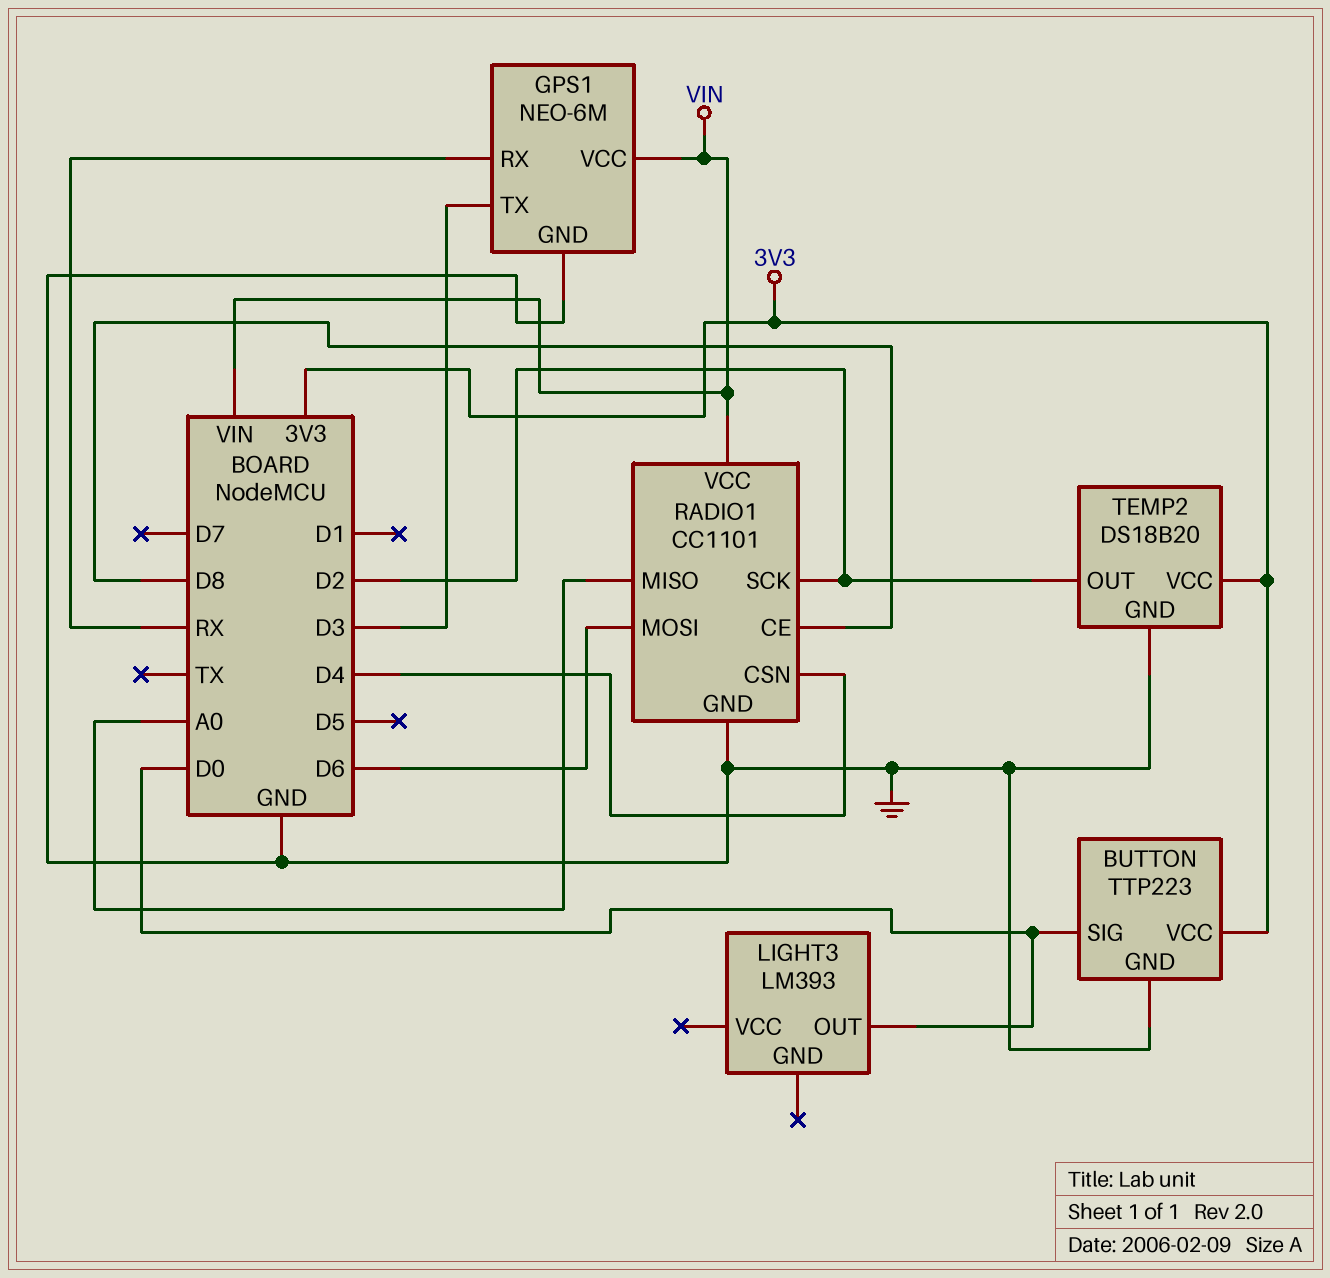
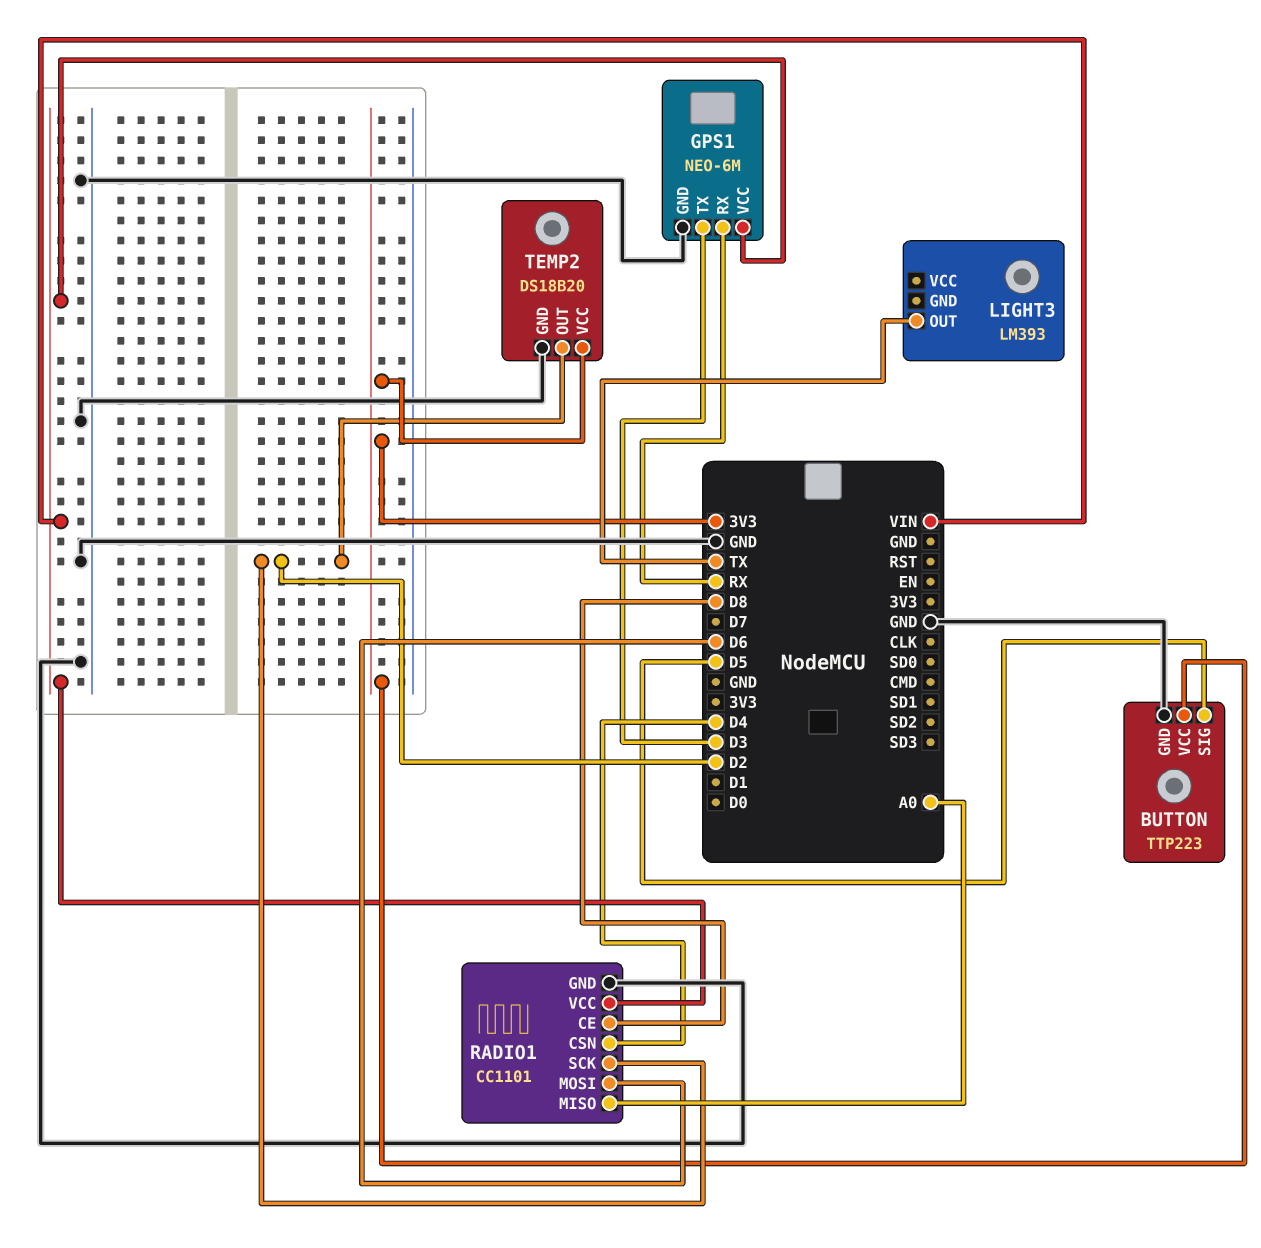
BUTTON pin SIG: D0 -> D5
LIGHT3 pin OUT: D0 -> TX

